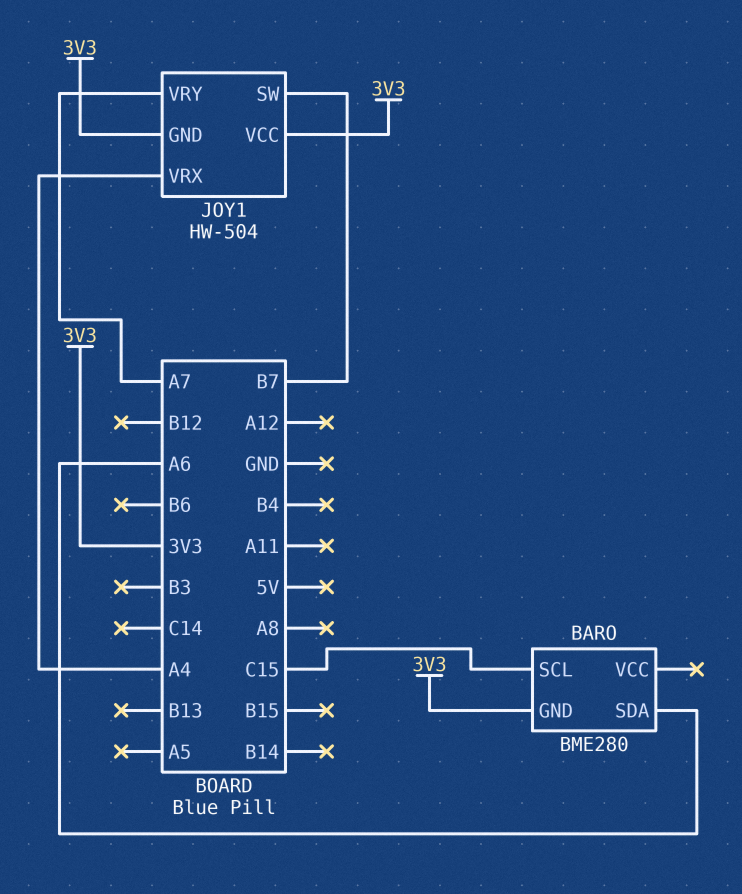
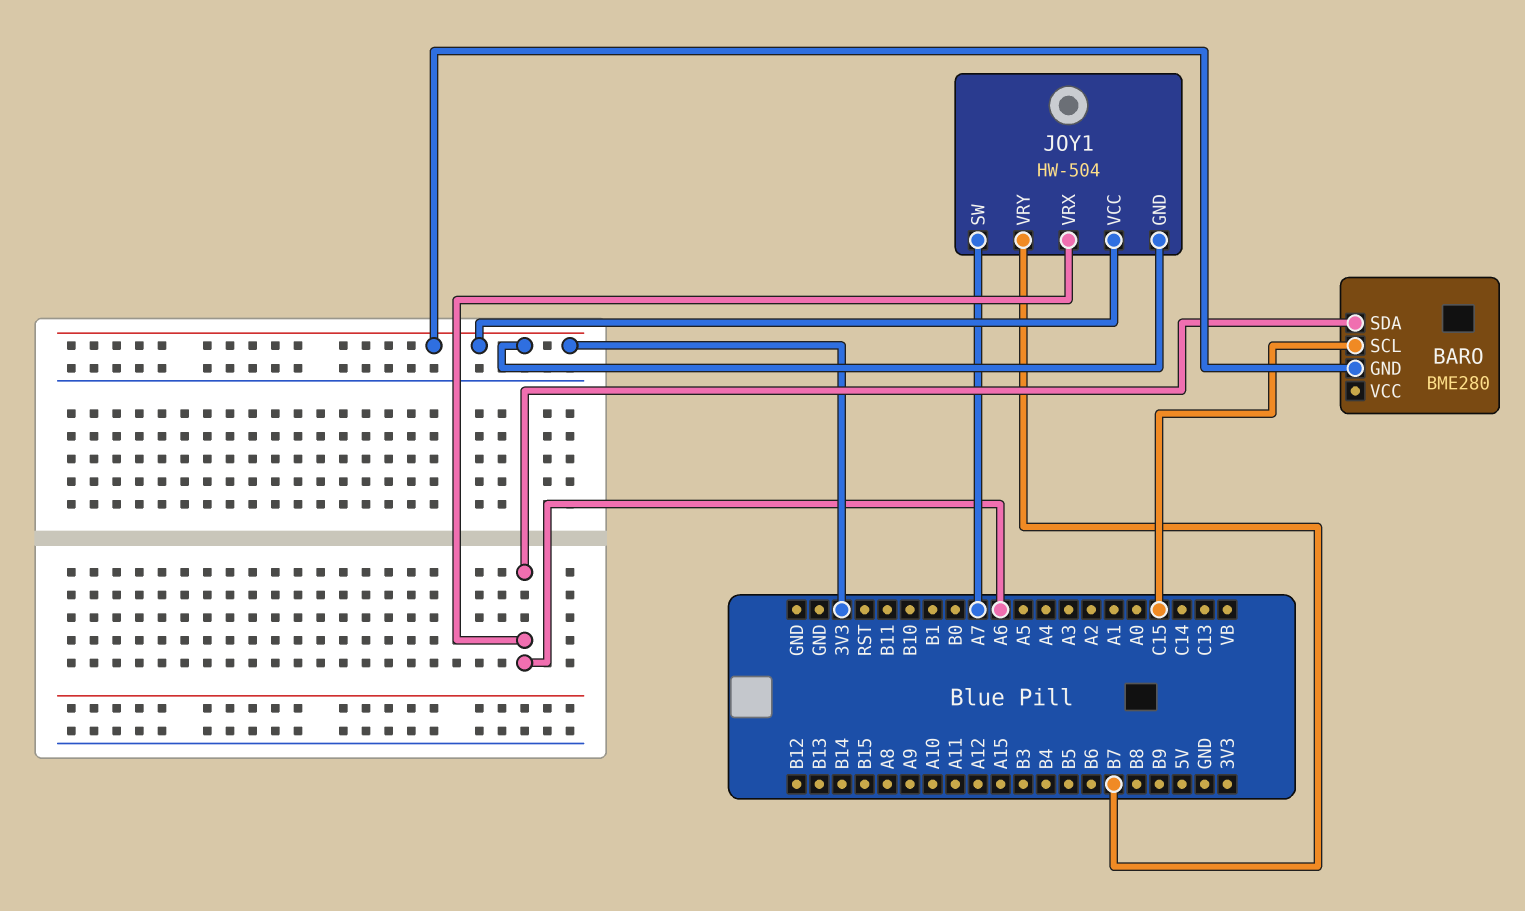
JOY1 pin SW: B7 -> A7
JOY1 pin VRX: A4 -> A6
JOY1 pin VRY: A7 -> B7

